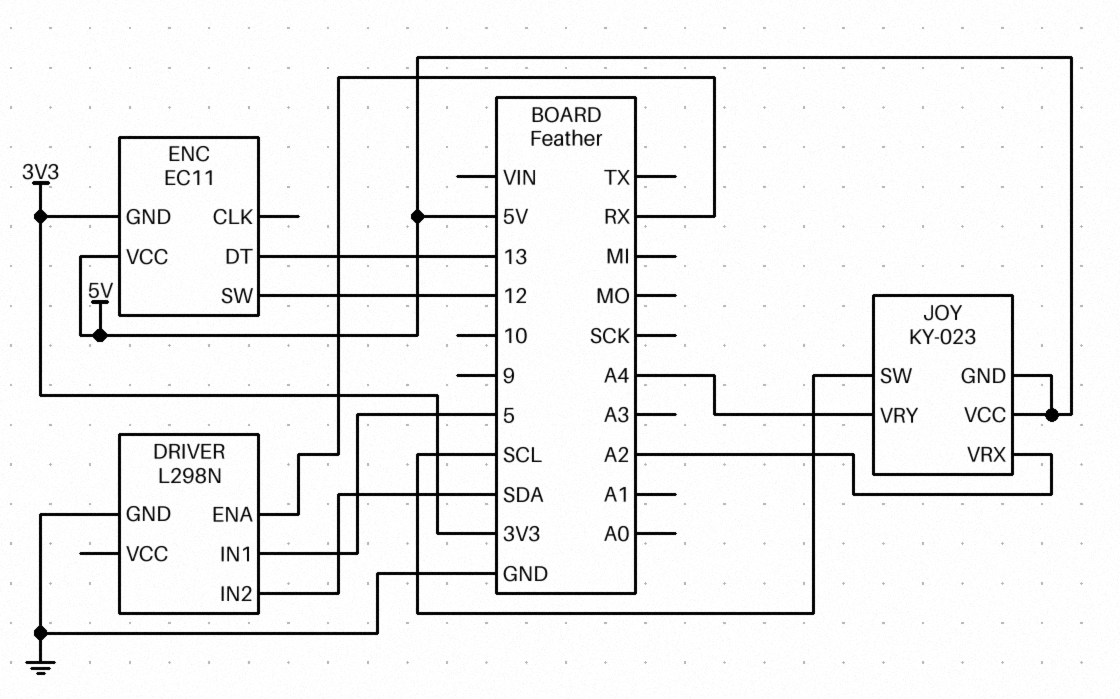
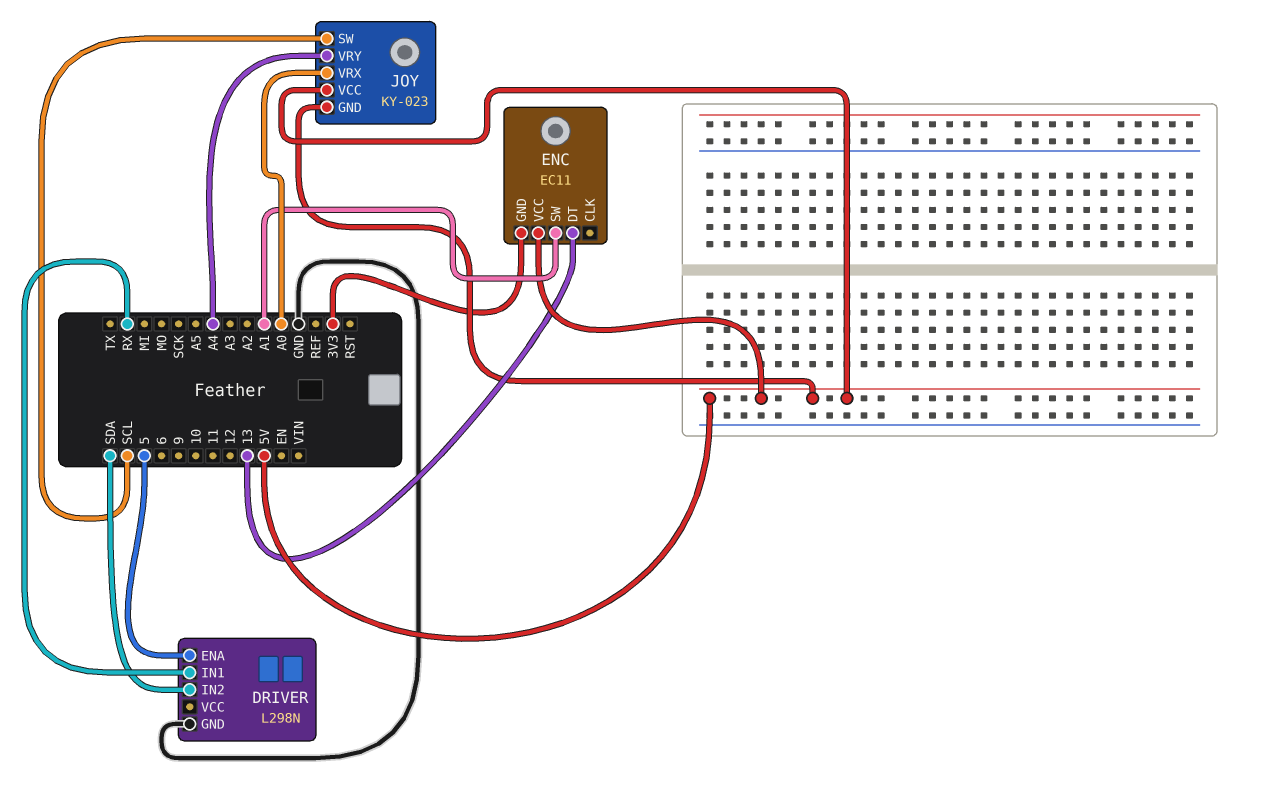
DRIVER pin ENA: RX -> 5
DRIVER pin IN1: 5 -> RX
ENC pin SW: 12 -> A1
JOY pin VRX: A2 -> A0

